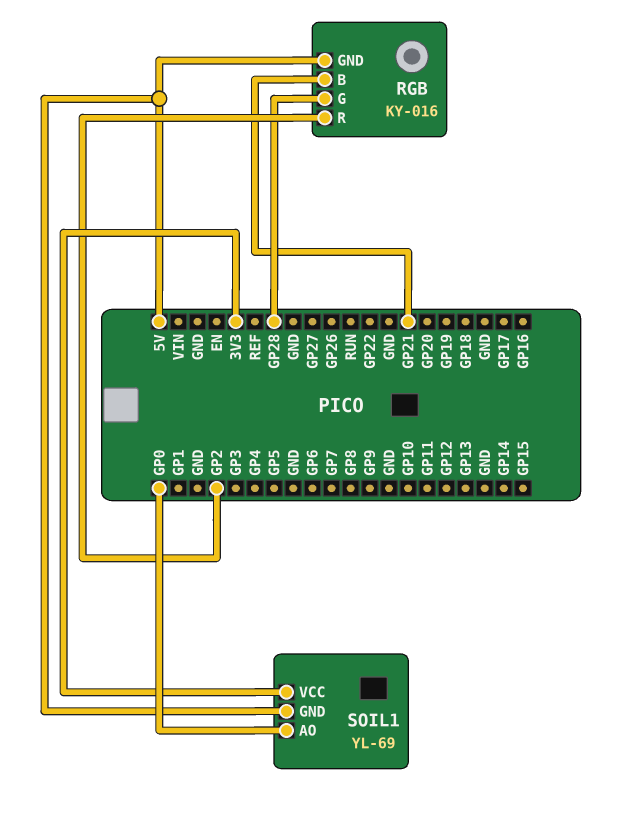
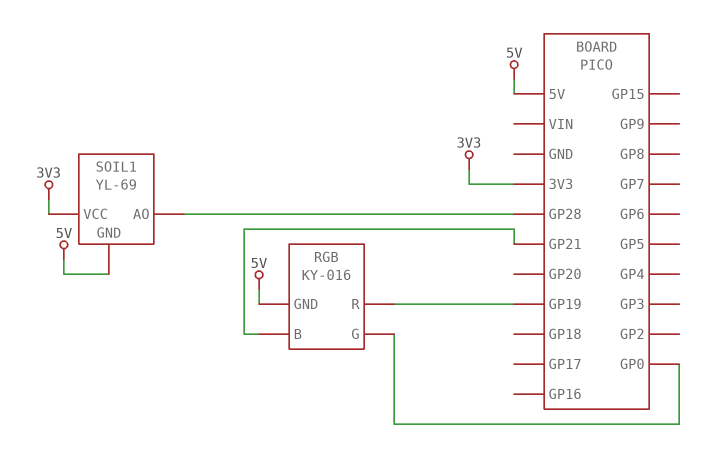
RGB pin G: GP28 -> GP0
RGB pin R: GP2 -> GP19
SOIL1 pin AO: GP0 -> GP28

